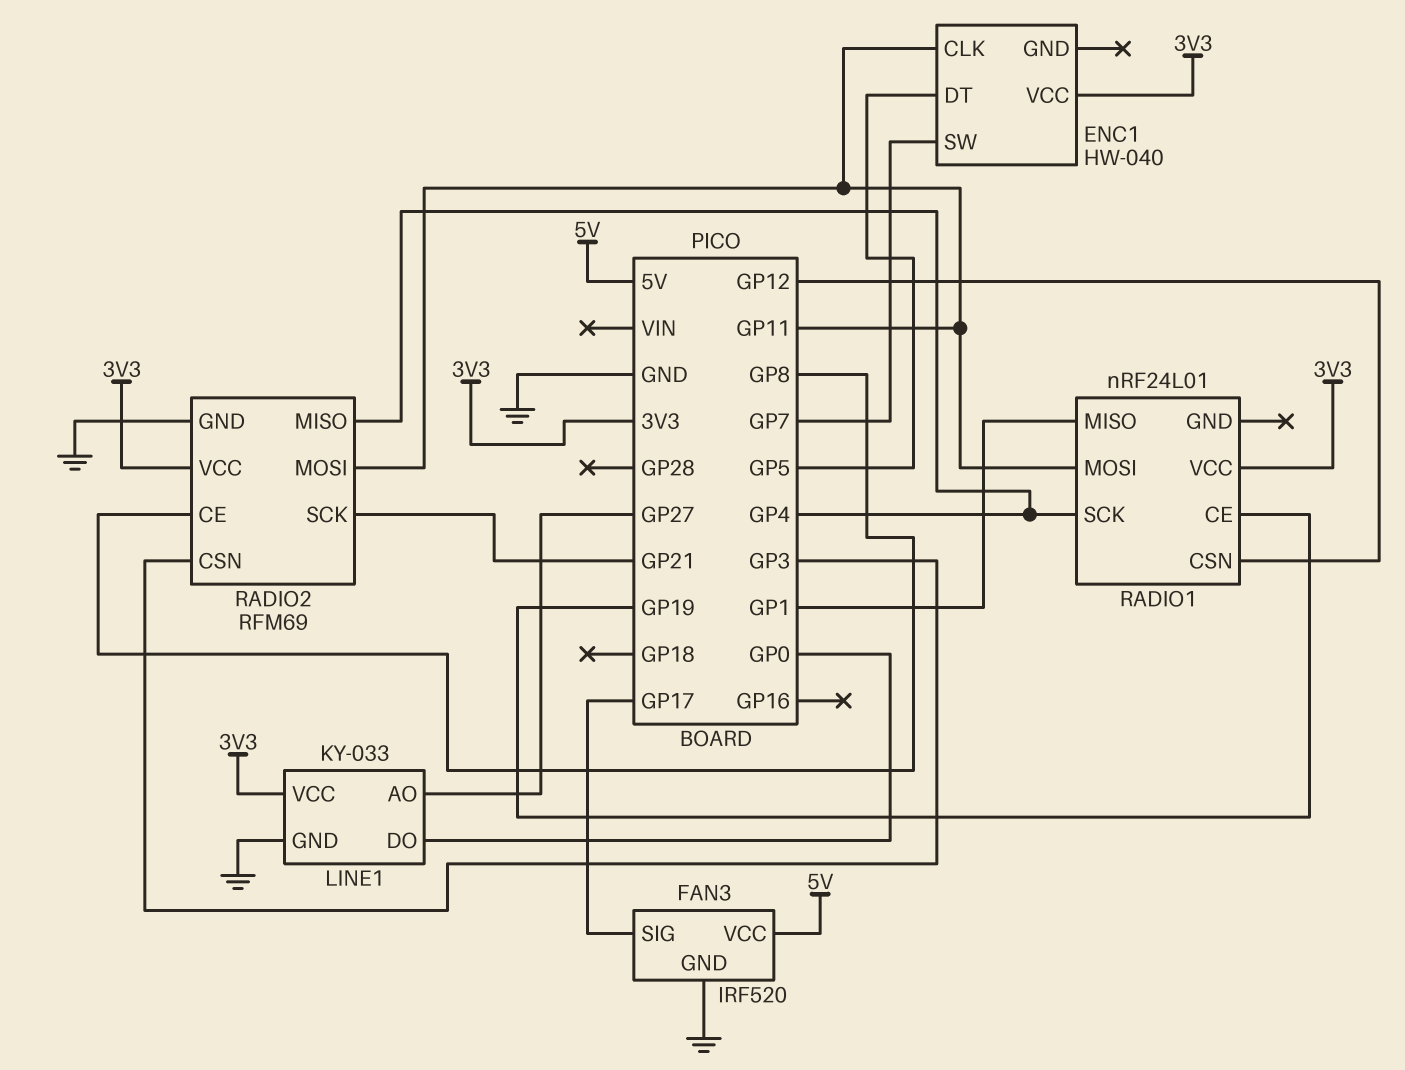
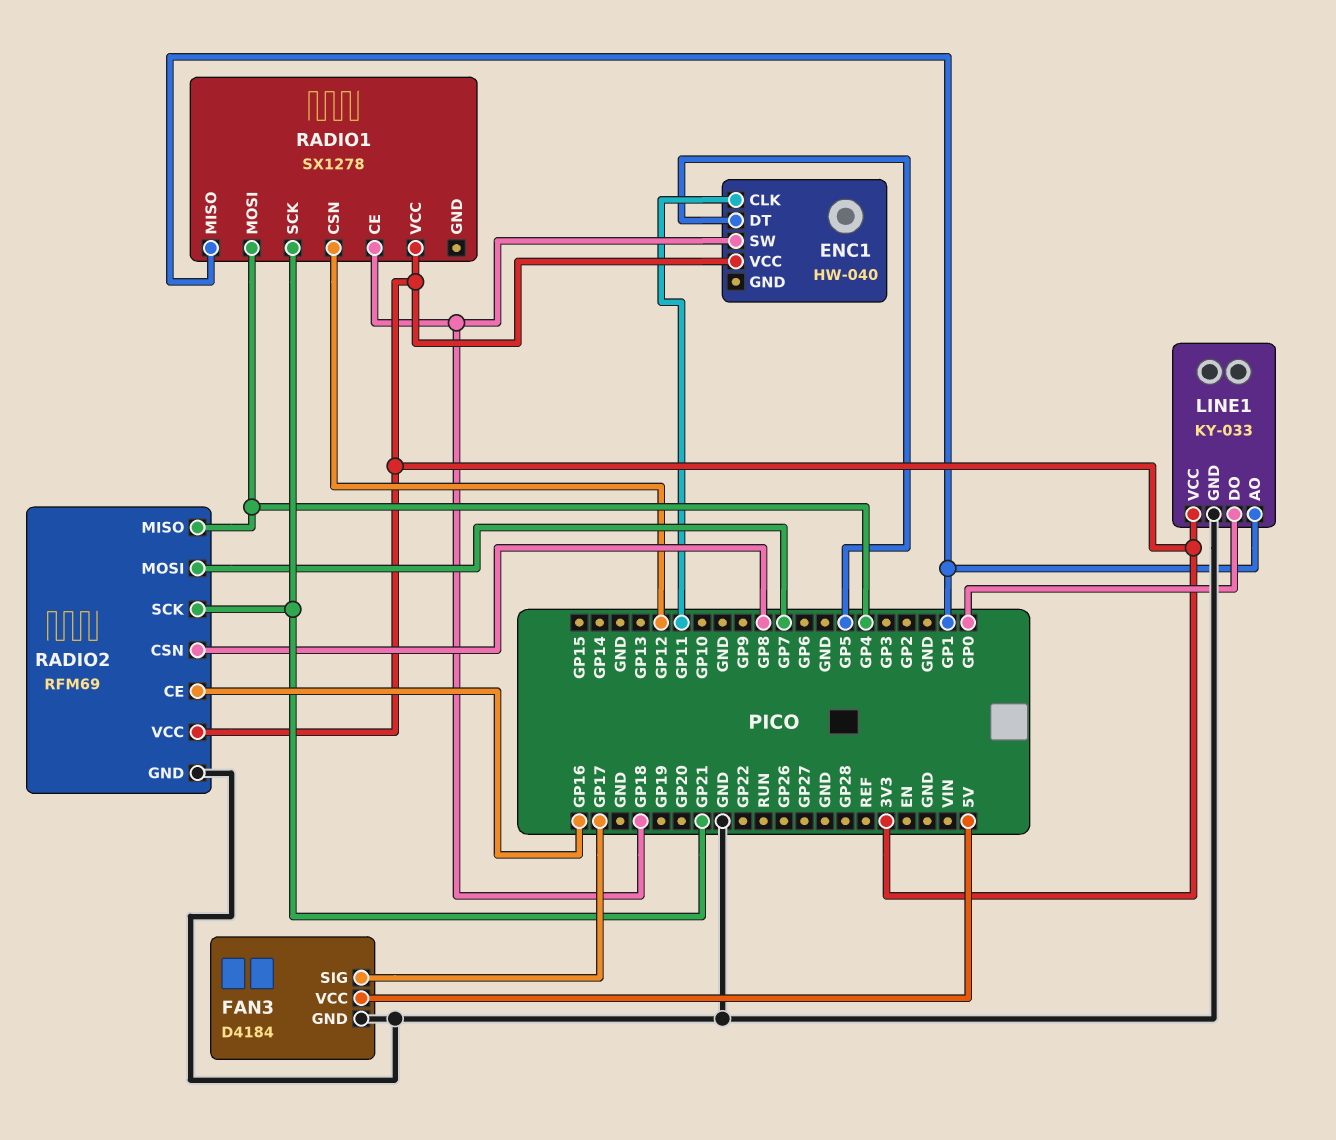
ENC1 pin SW: GP7 -> GP18
FAN3: IRF520 -> D4184
LINE1 pin AO: GP27 -> GP1
RADIO1: nRF24L01 -> SX1278
RADIO1 pin CE: GP19 -> GP18
RADIO1 pin MOSI: GP11 -> GP4
RADIO1 pin SCK: GP4 -> GP21
RADIO2 pin CE: GP8 -> GP16
RADIO2 pin CSN: GP3 -> GP8
RADIO2 pin MOSI: GP11 -> GP7

